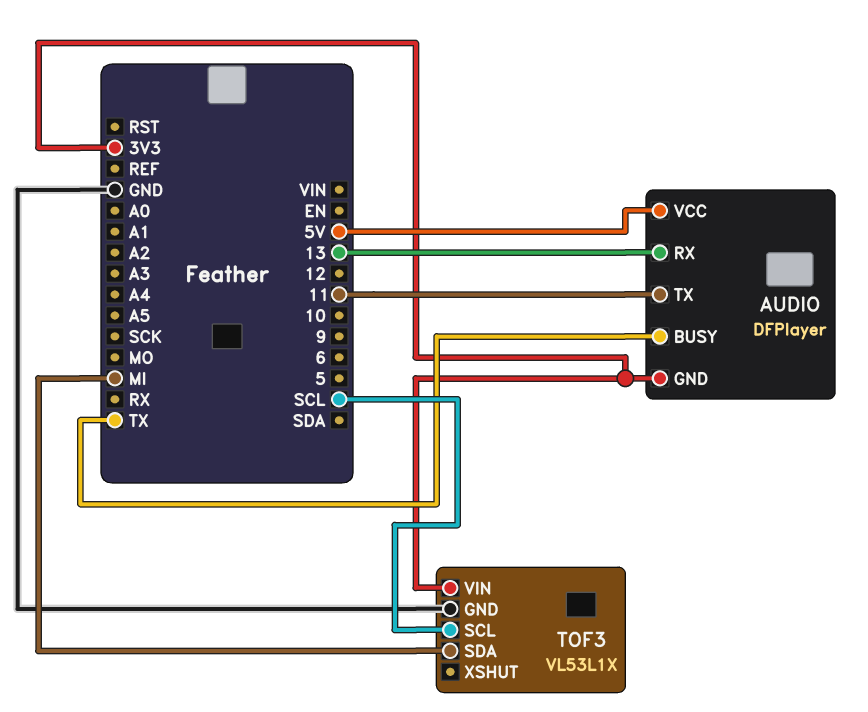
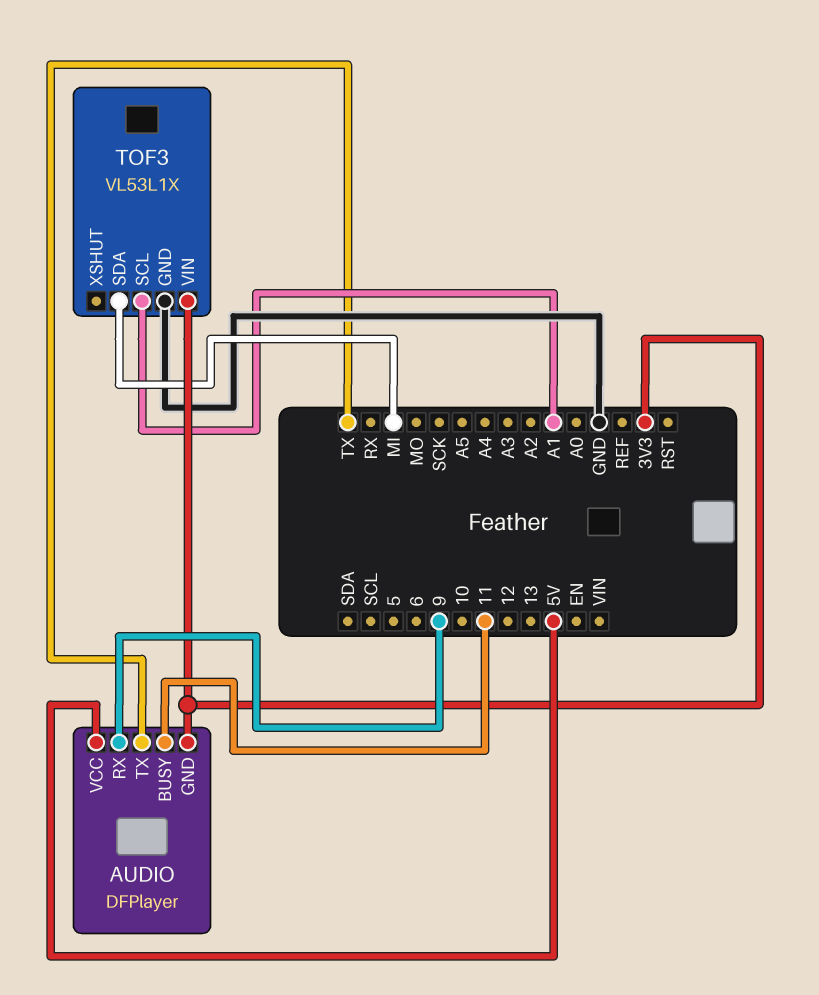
AUDIO pin BUSY: TX -> 11
AUDIO pin RX: 13 -> 9
AUDIO pin TX: 11 -> TX
TOF3 pin SCL: SCL -> A1

